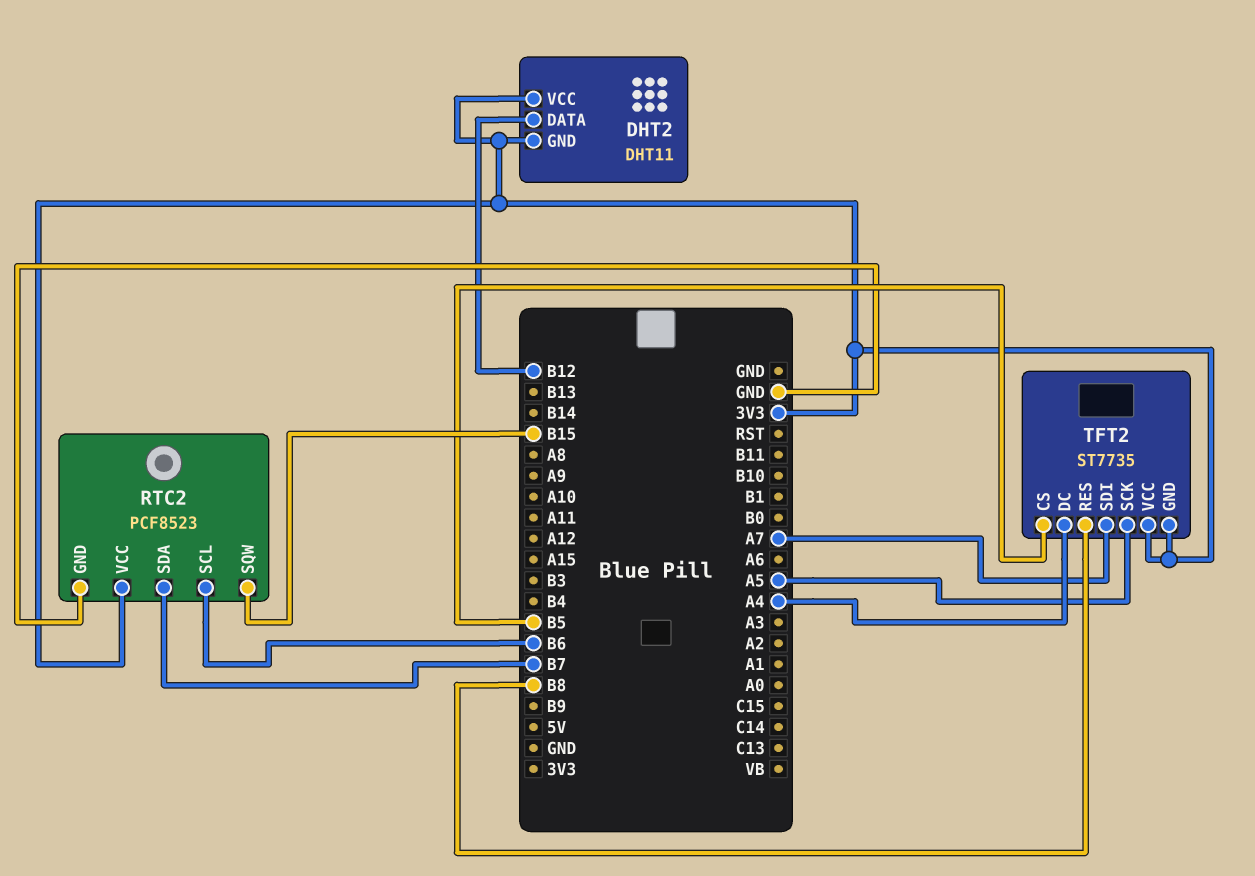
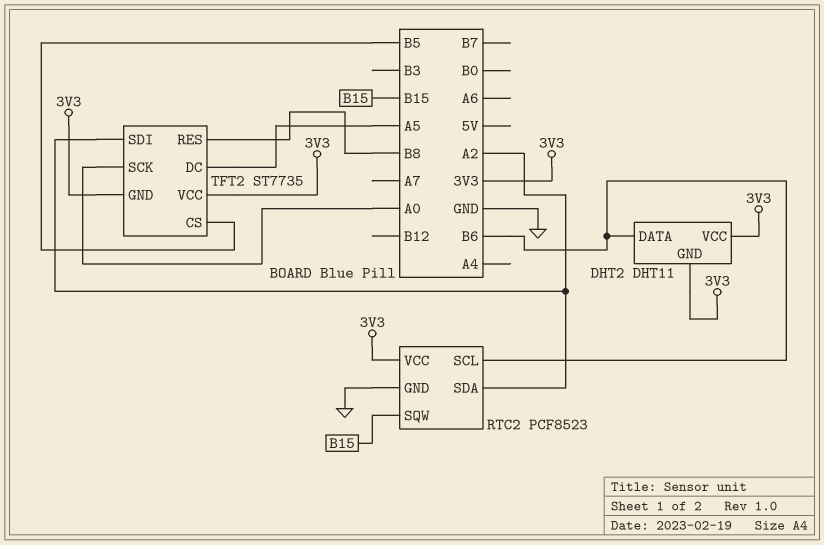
DHT2 pin DATA: B12 -> B6
RTC2 pin SDA: B7 -> A2
TFT2 pin DC: A4 -> A5
TFT2 pin SCK: A5 -> A0
TFT2 pin SDI: A7 -> A2

